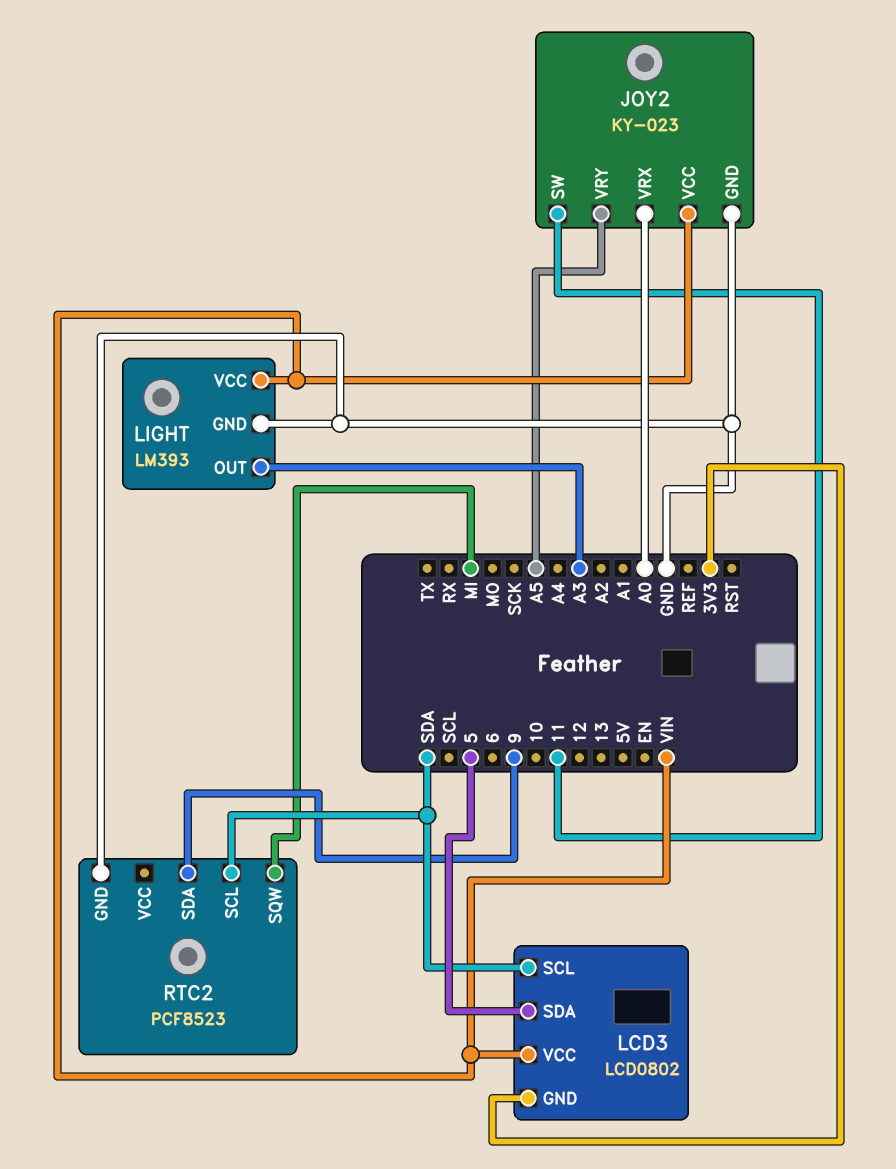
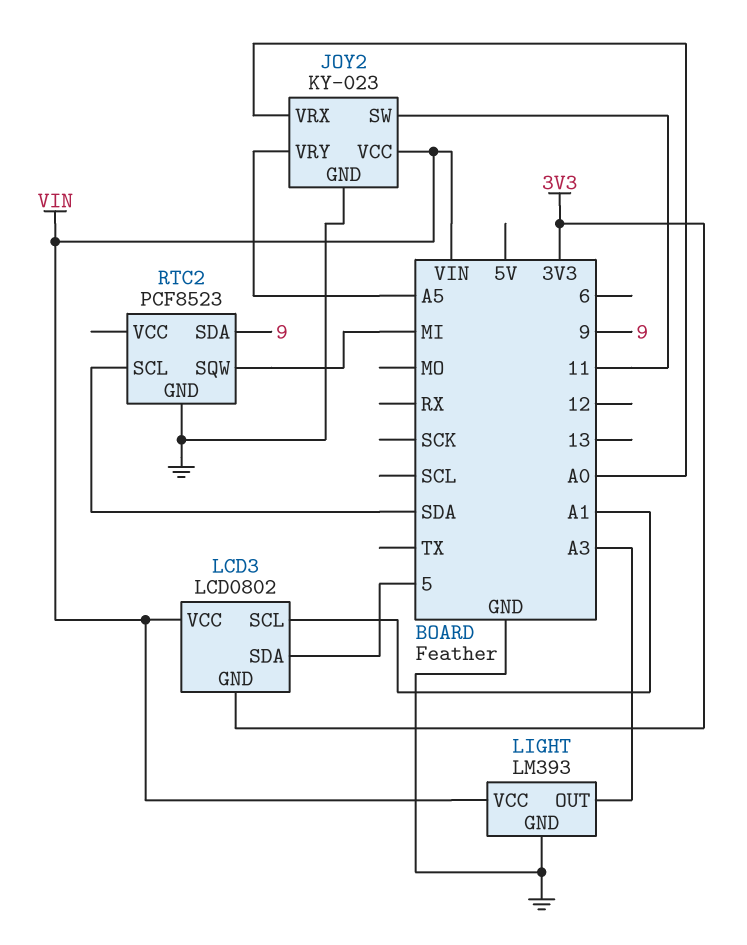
LCD3 pin SCL: SDA -> A1

